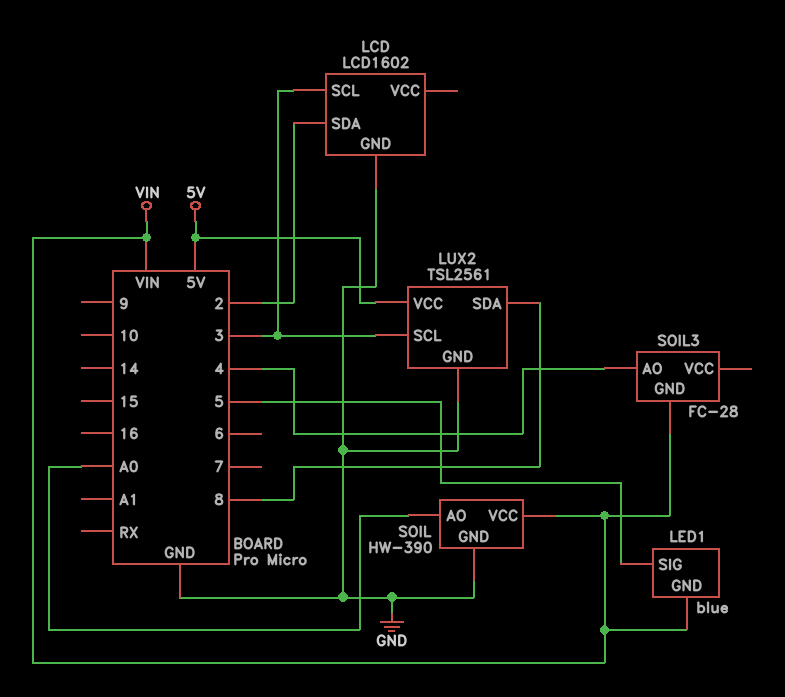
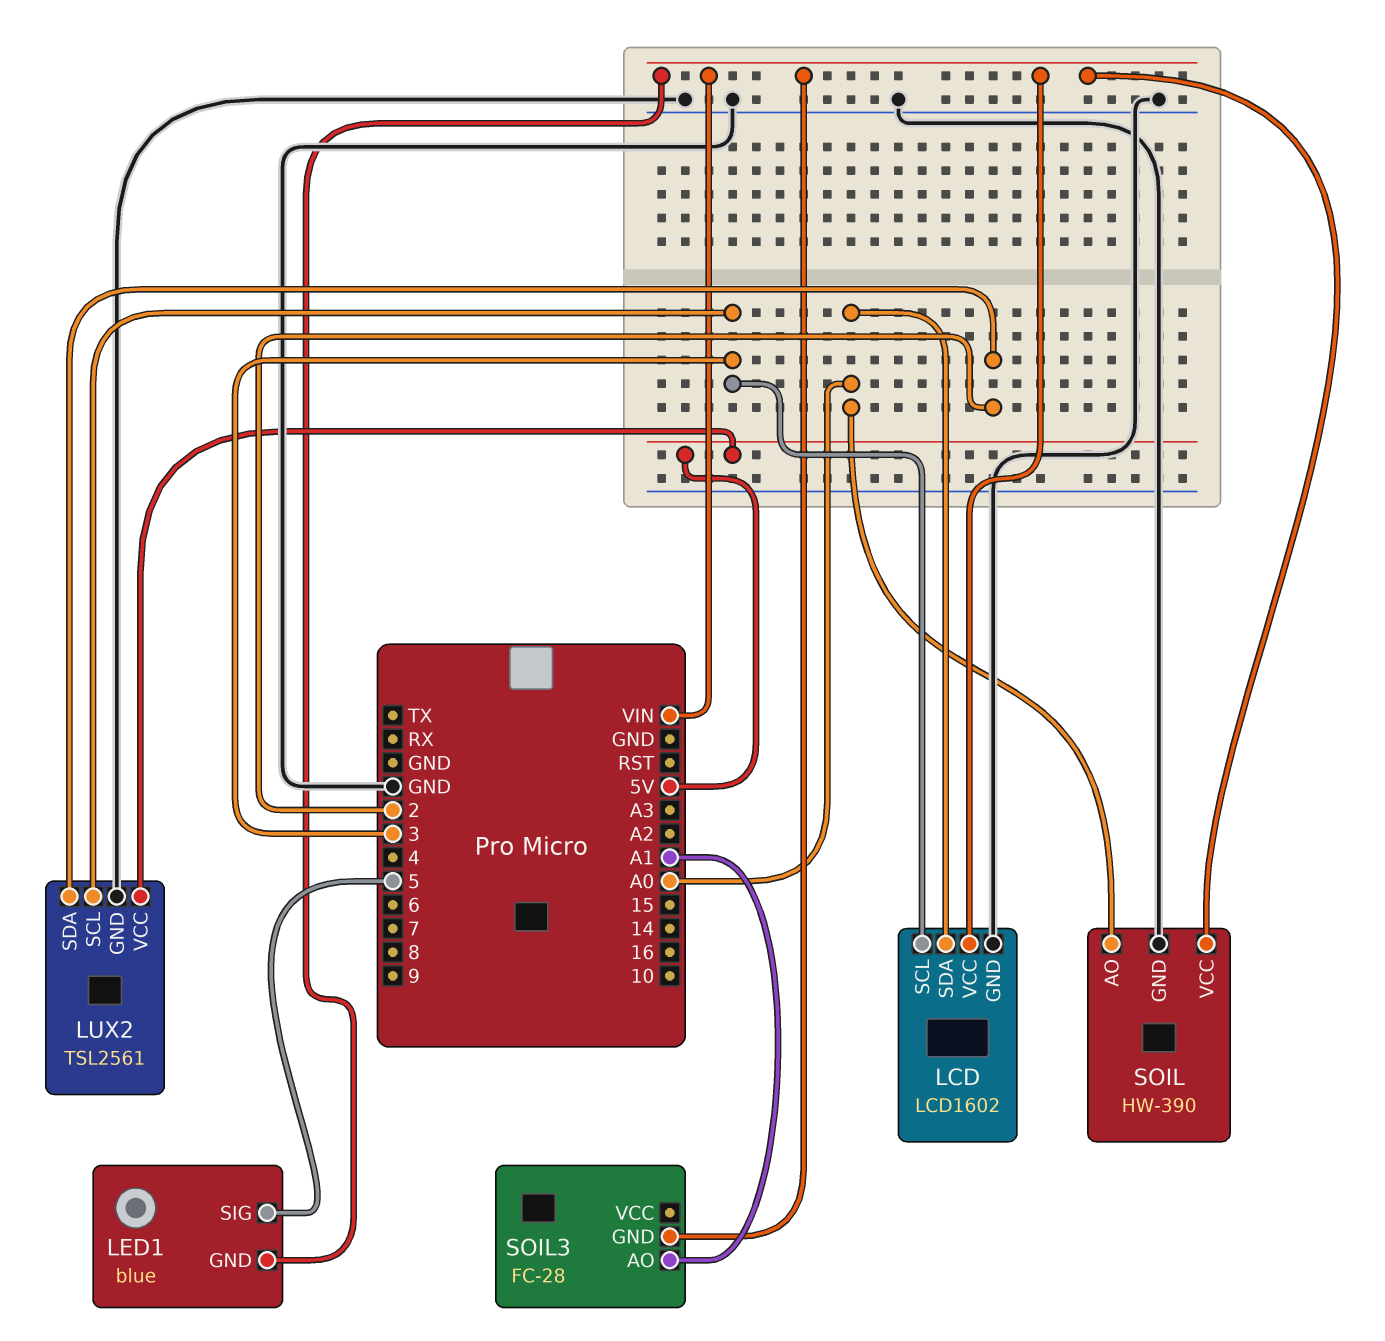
LCD pin SDA: 2 -> A0
LCD pin VCC: none -> VIN
LUX2 pin SDA: 8 -> 2
SOIL3 pin AO: 4 -> A1

